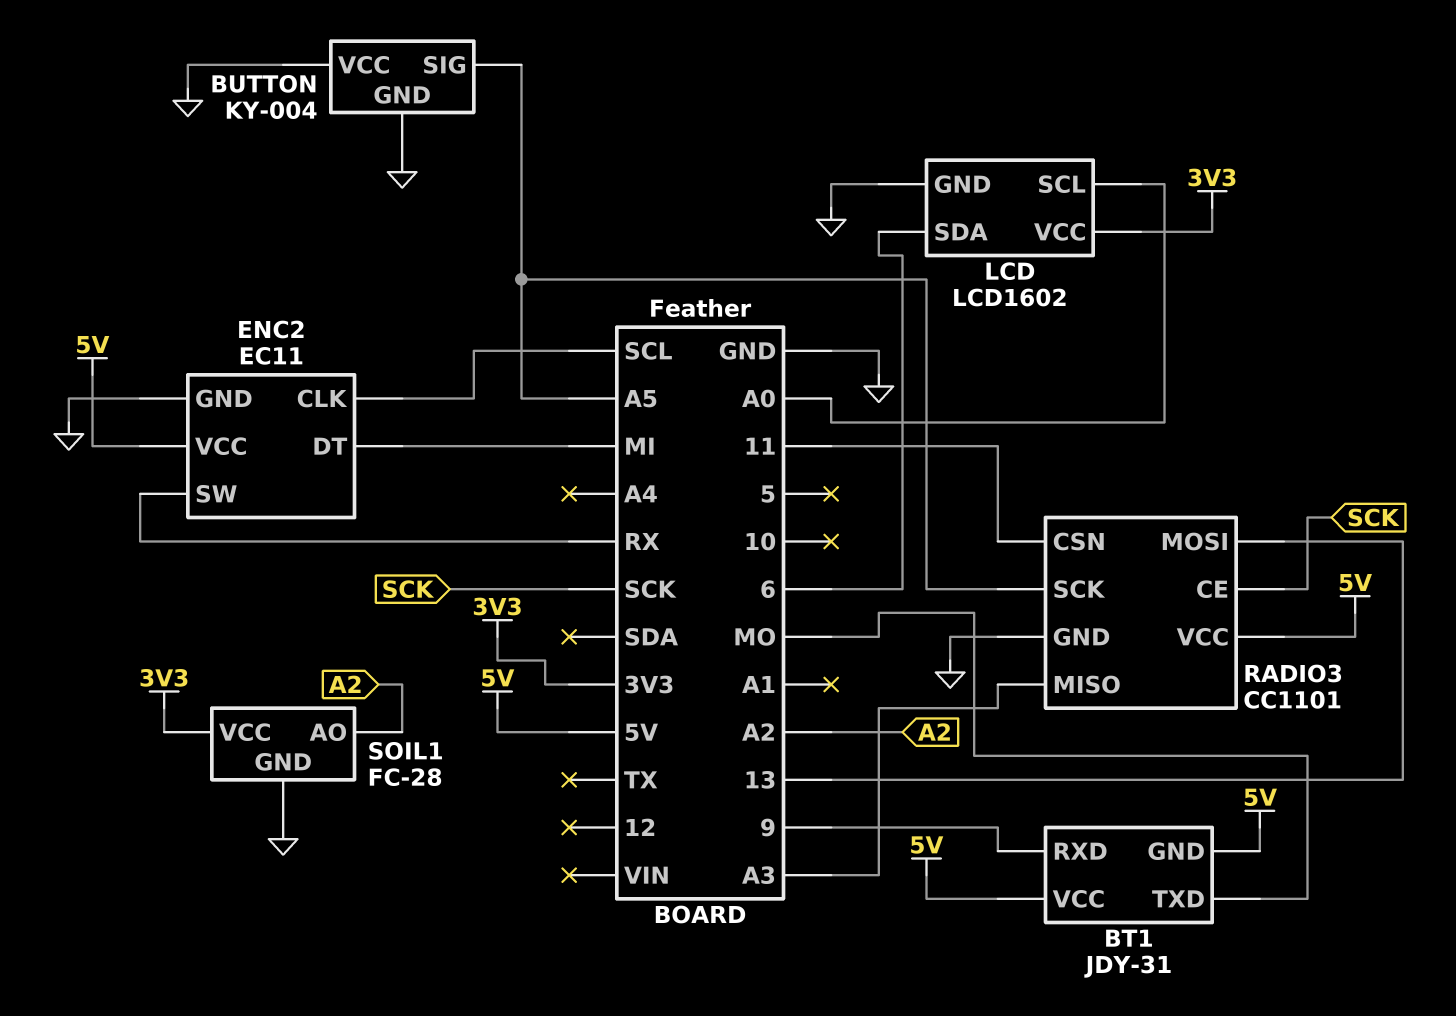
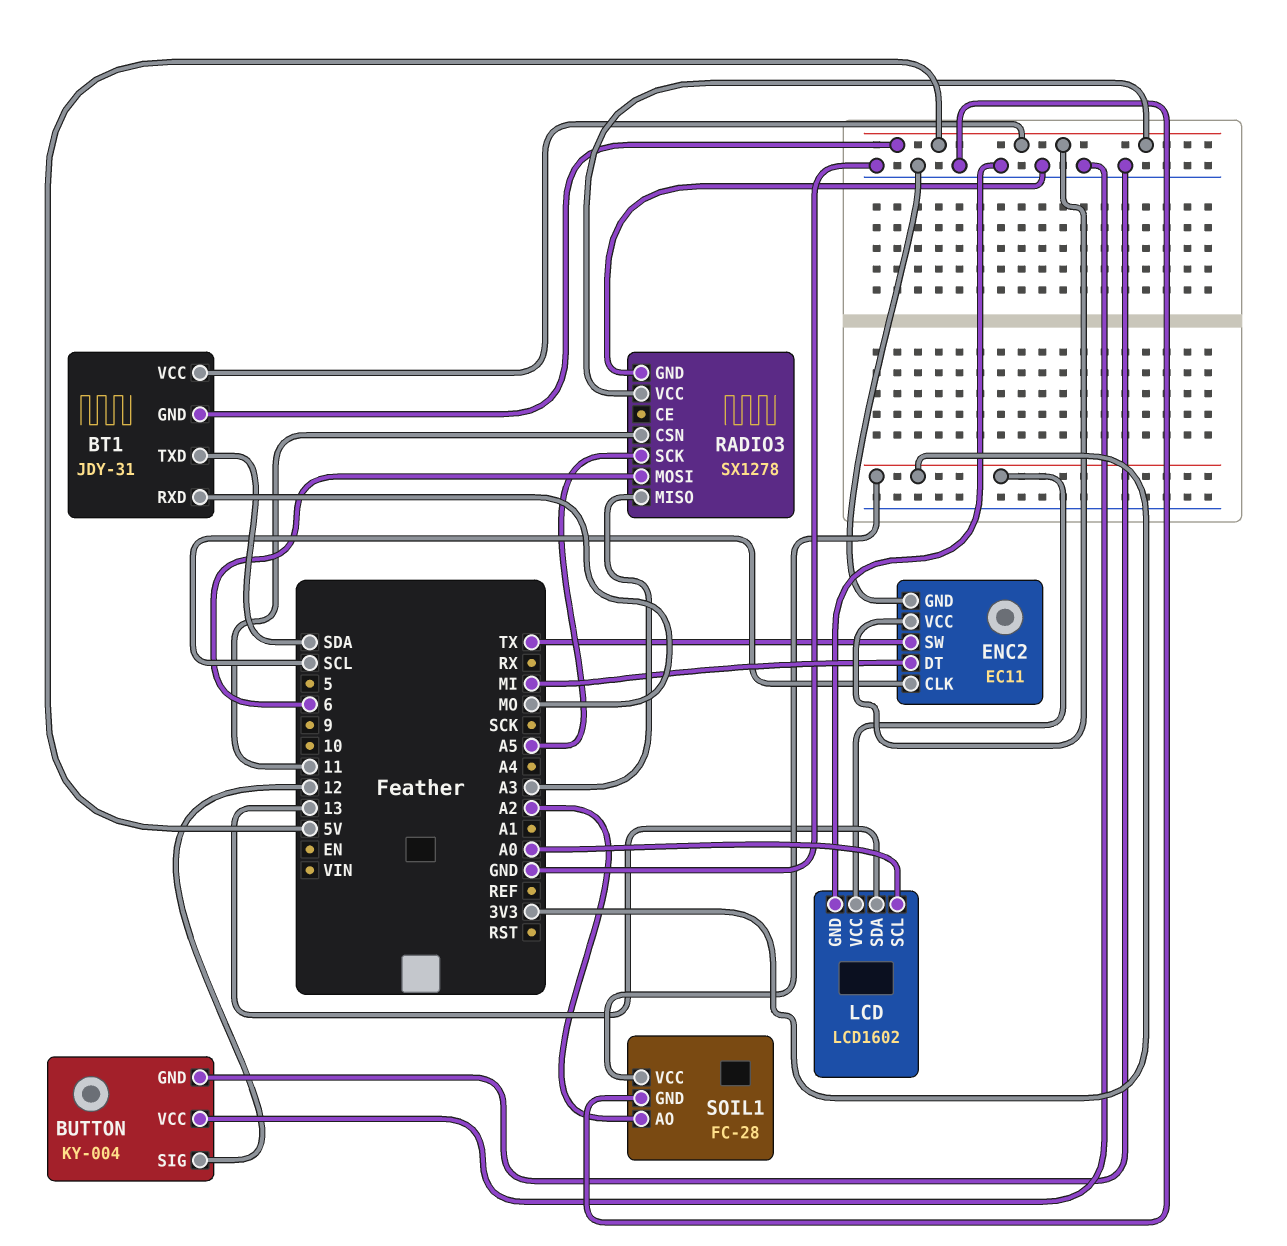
BT1 pin RXD: 9 -> MO
BT1 pin TXD: MO -> SDA
BUTTON pin SIG: A5 -> 12
ENC2 pin SW: RX -> TX
LCD pin SDA: 6 -> 13
RADIO3: CC1101 -> SX1278
RADIO3 pin CE: SCK -> none
RADIO3 pin MOSI: 13 -> 6

